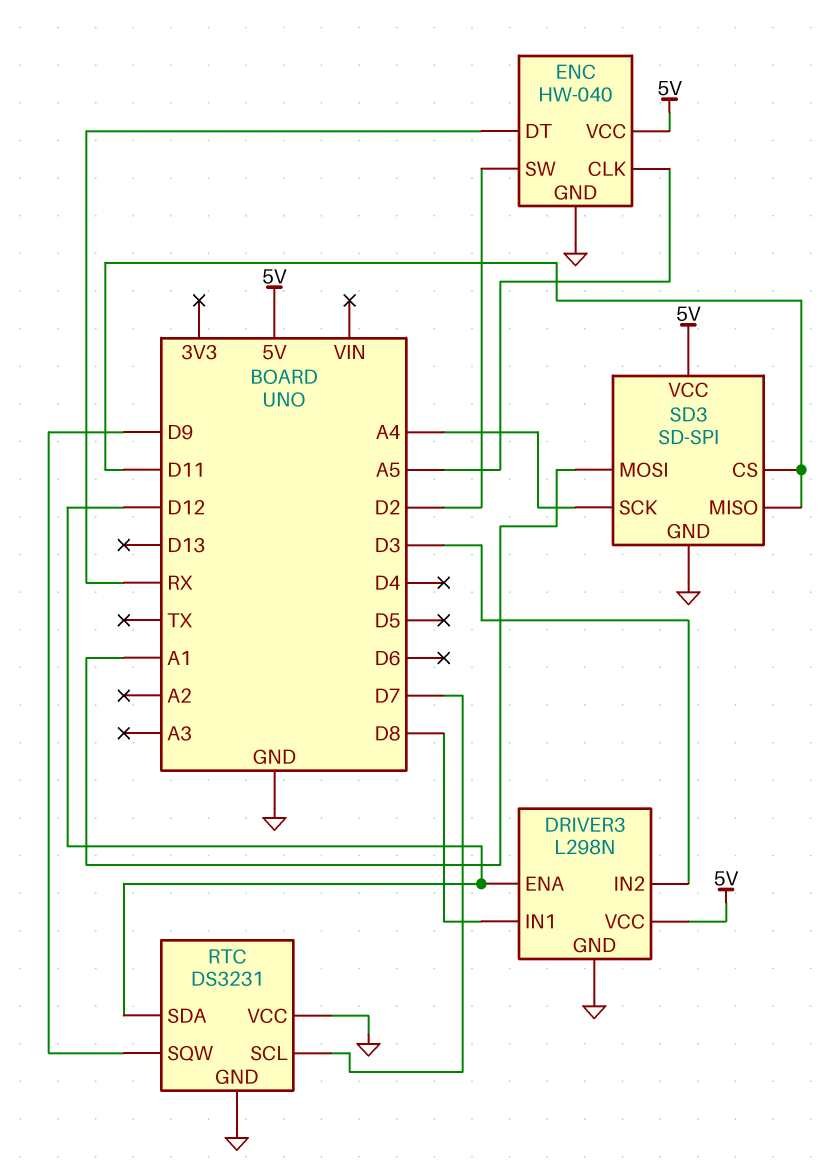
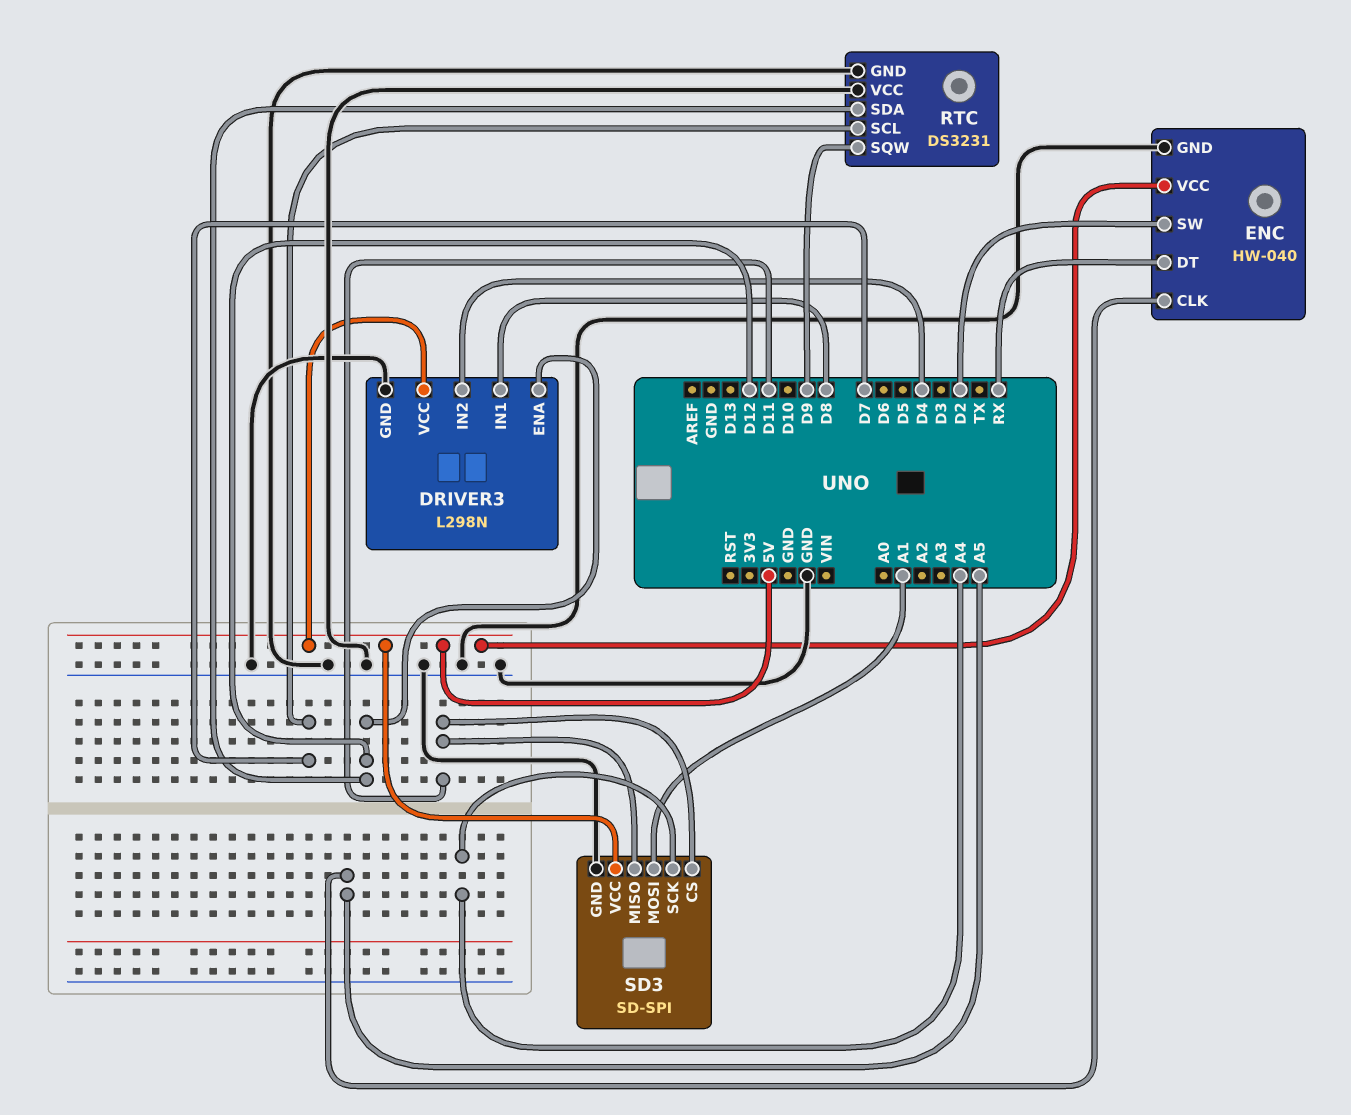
DRIVER3 pin IN2: D3 -> D4

